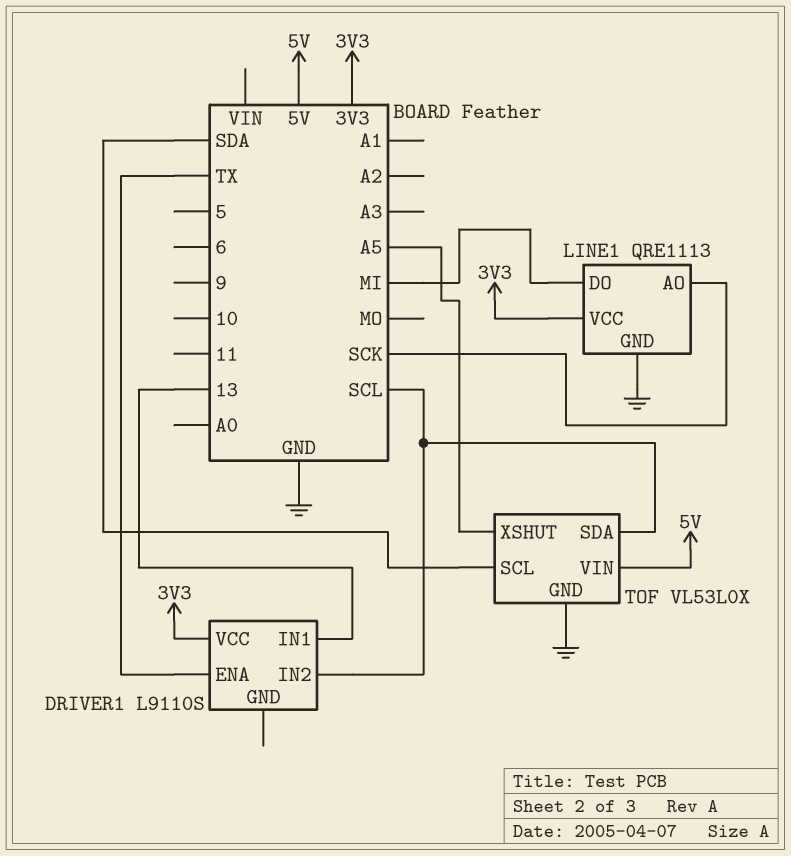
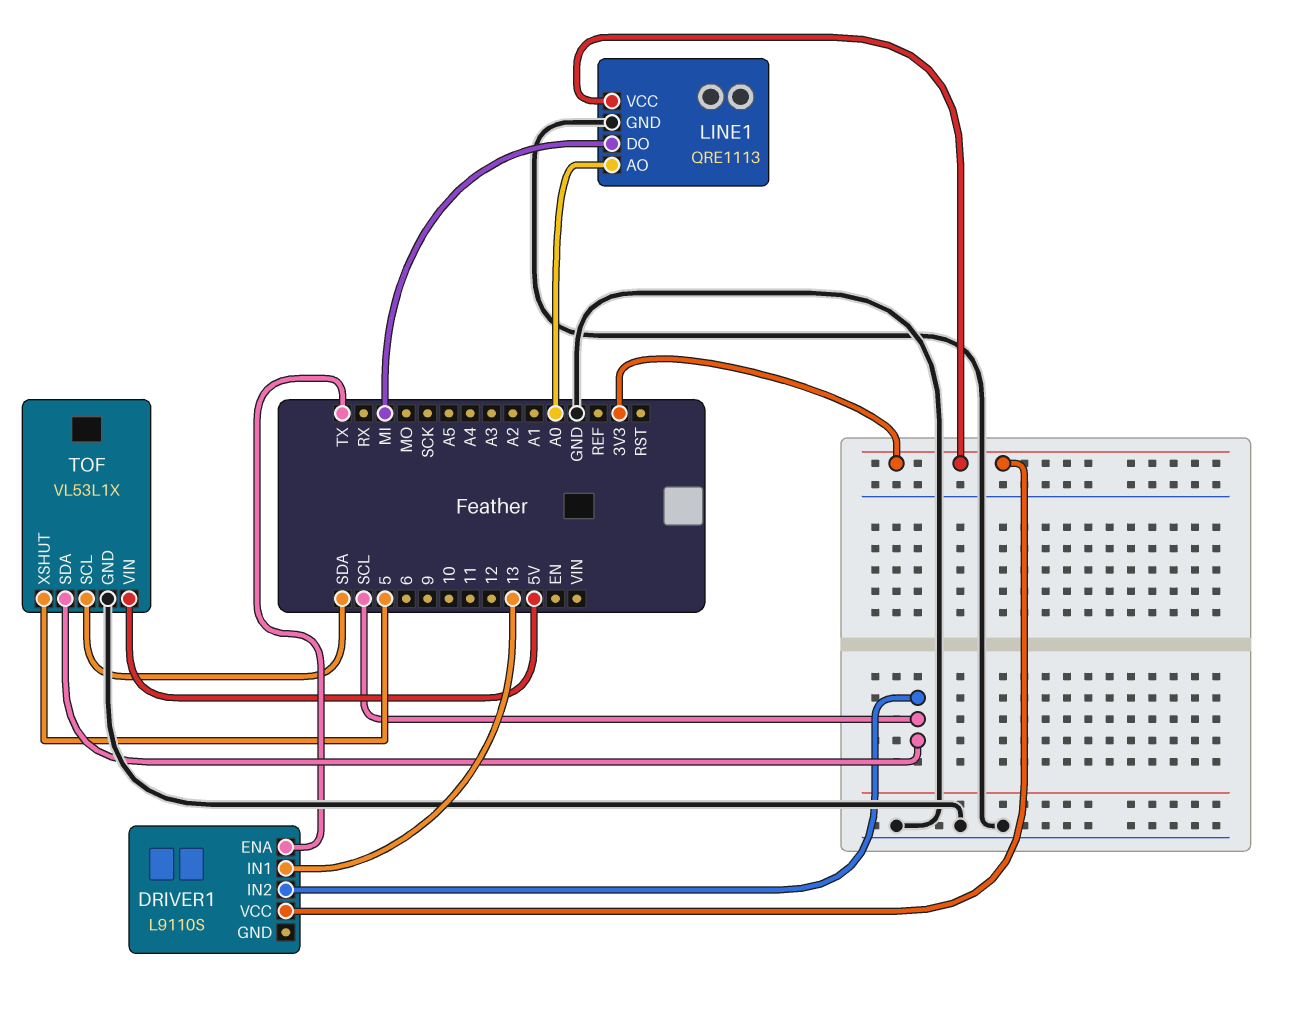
LINE1 pin AO: SCK -> A0
TOF: VL53L0X -> VL53L1X
TOF pin XSHUT: A5 -> 5

